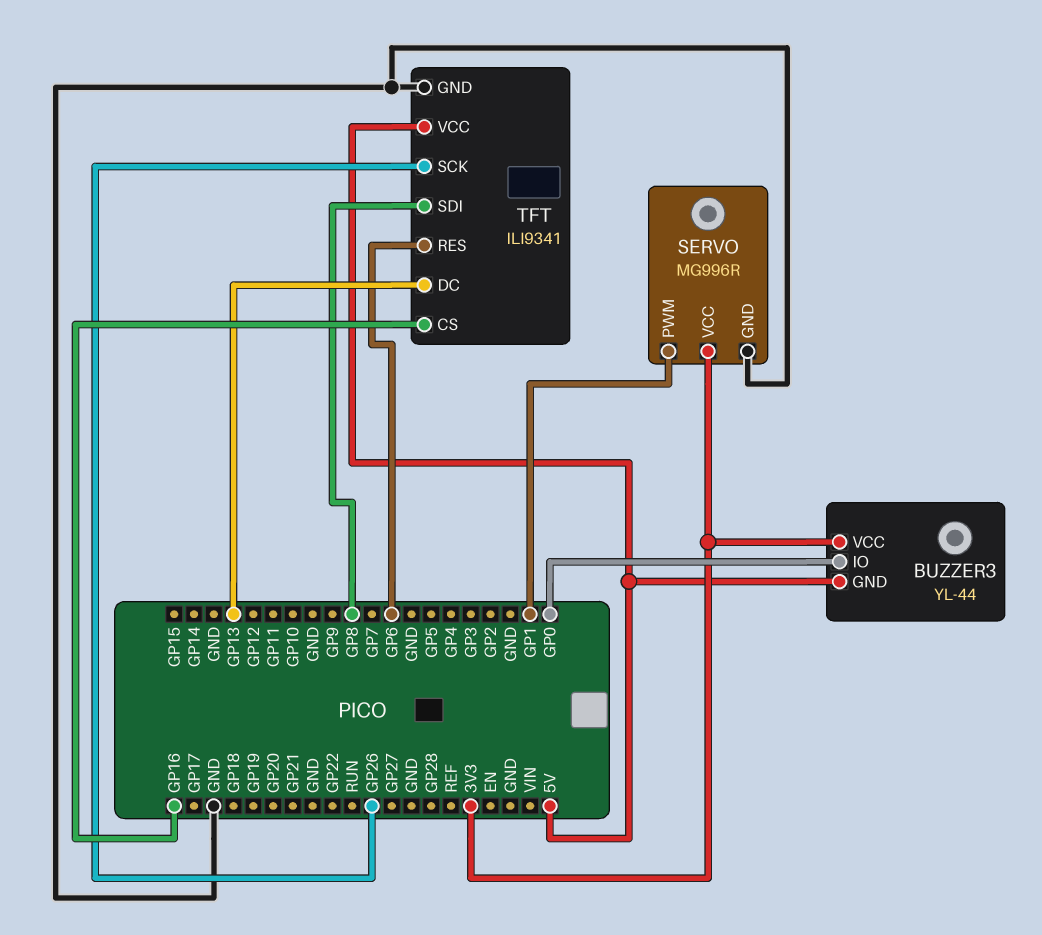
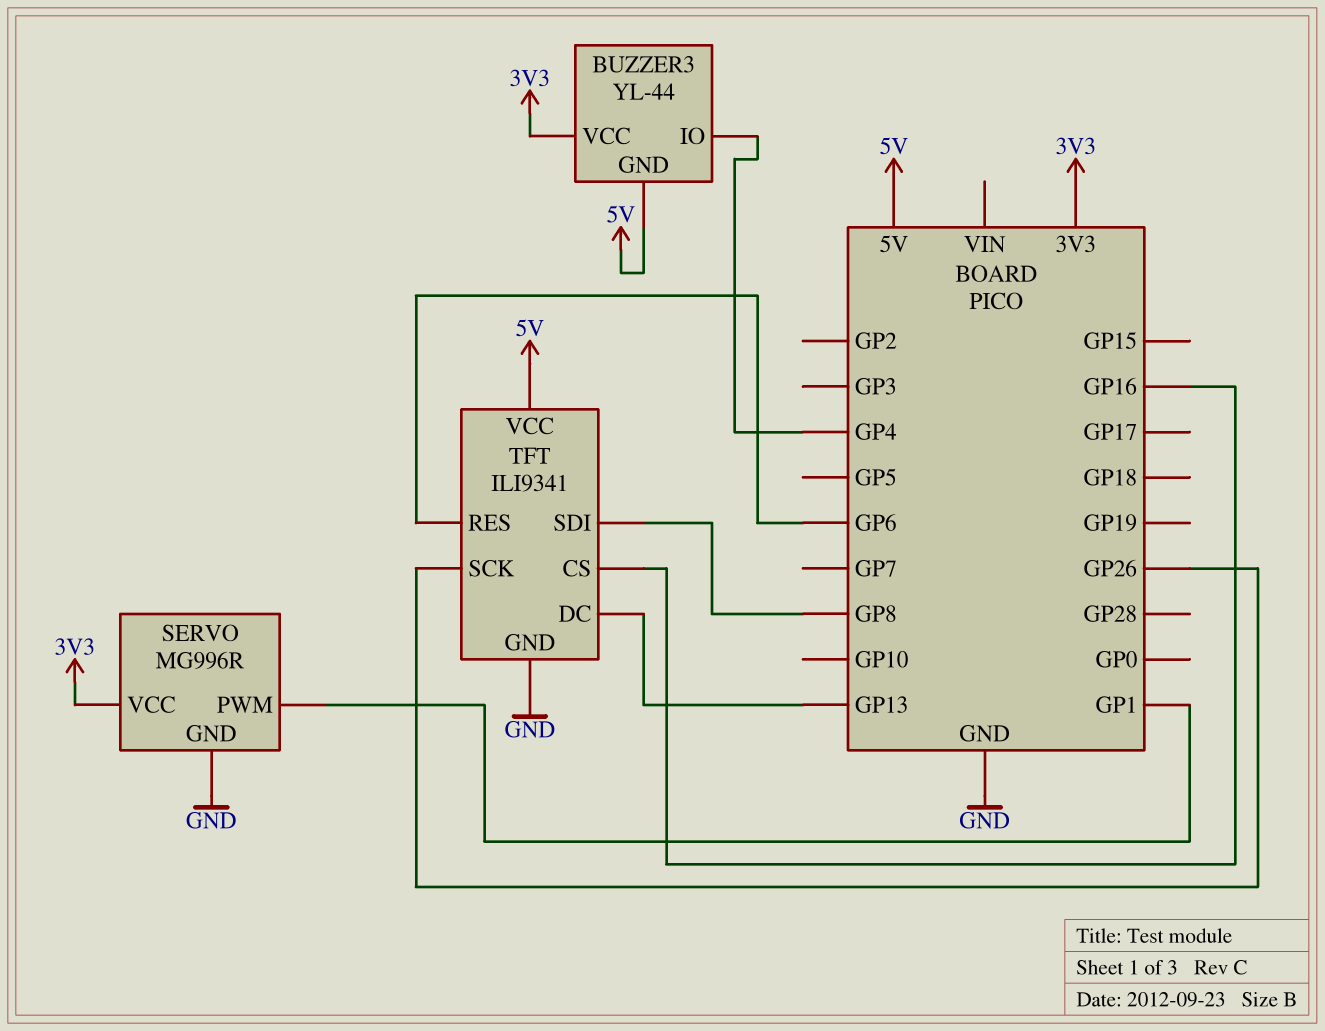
BUZZER3 pin IO: GP0 -> GP4

